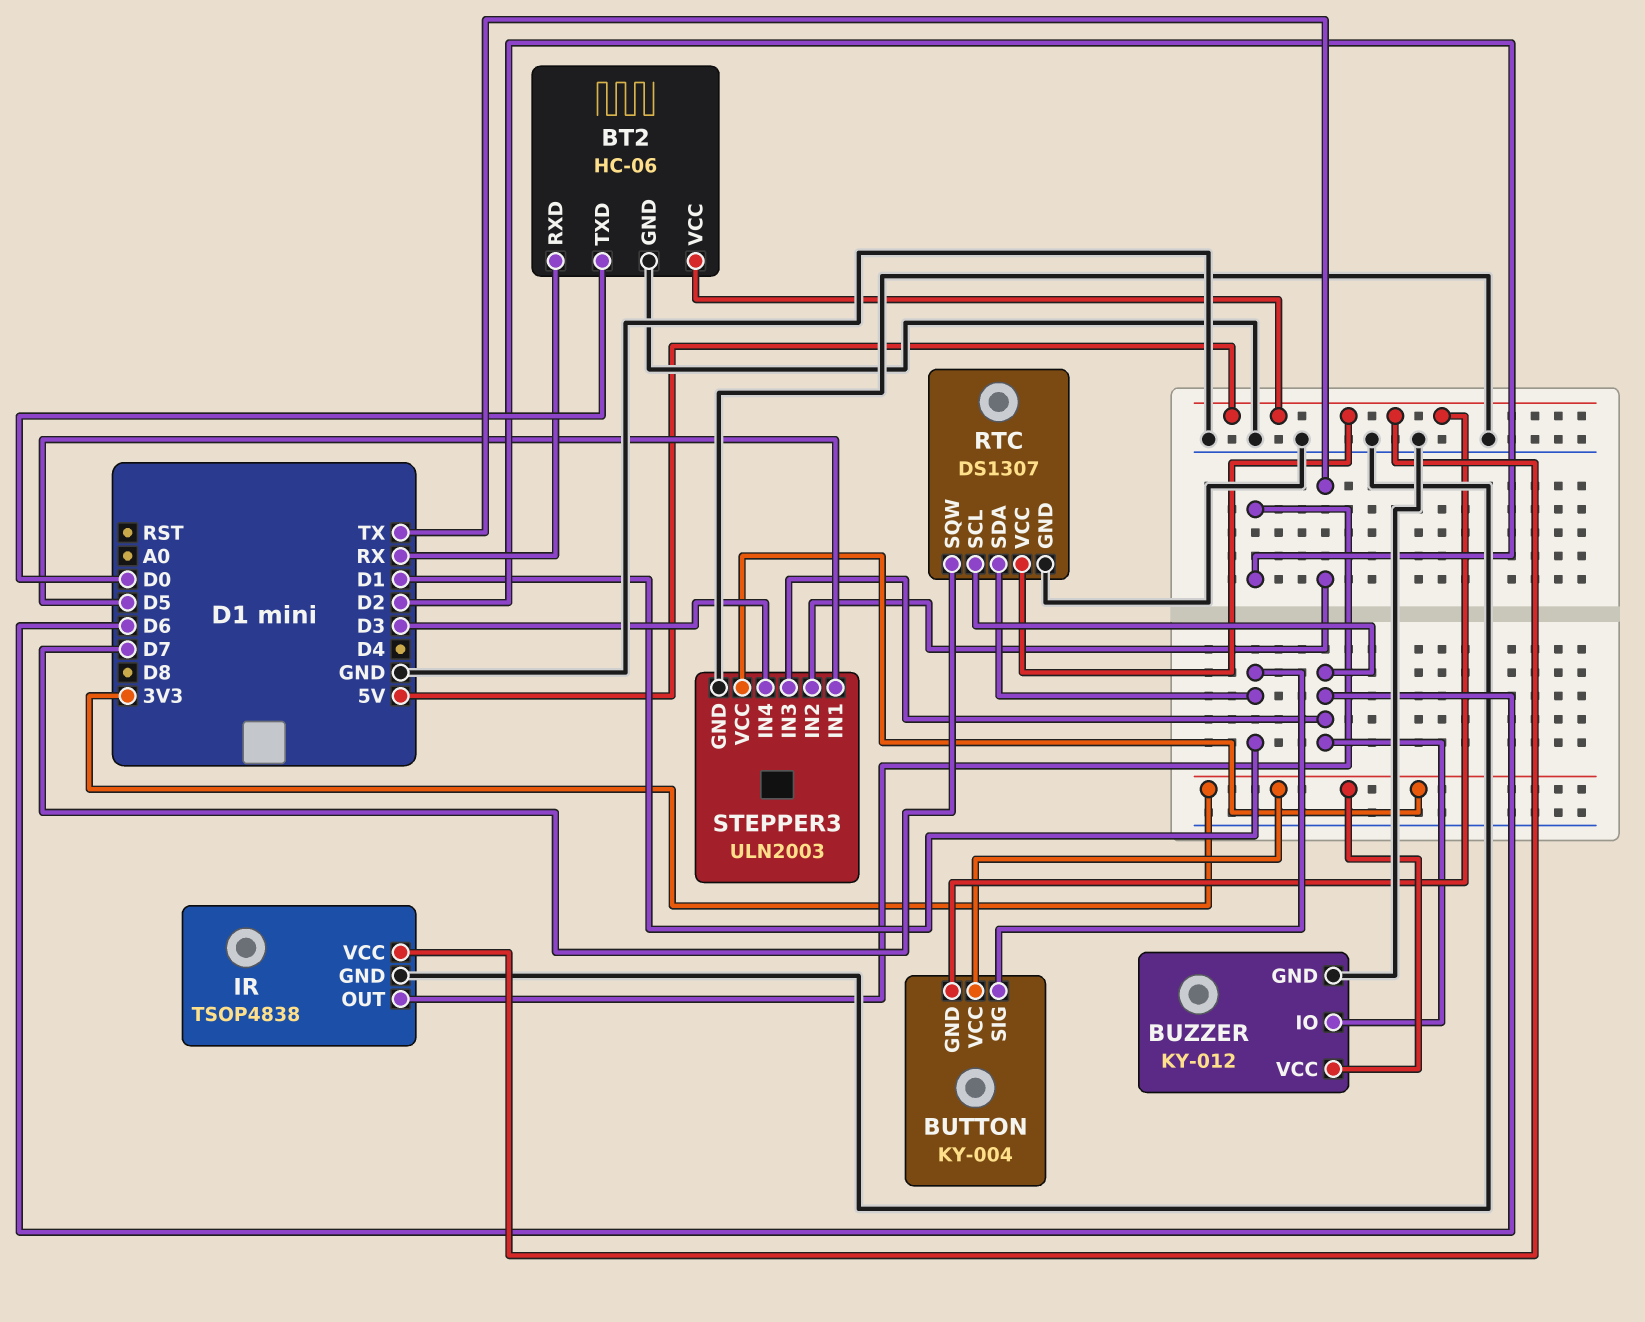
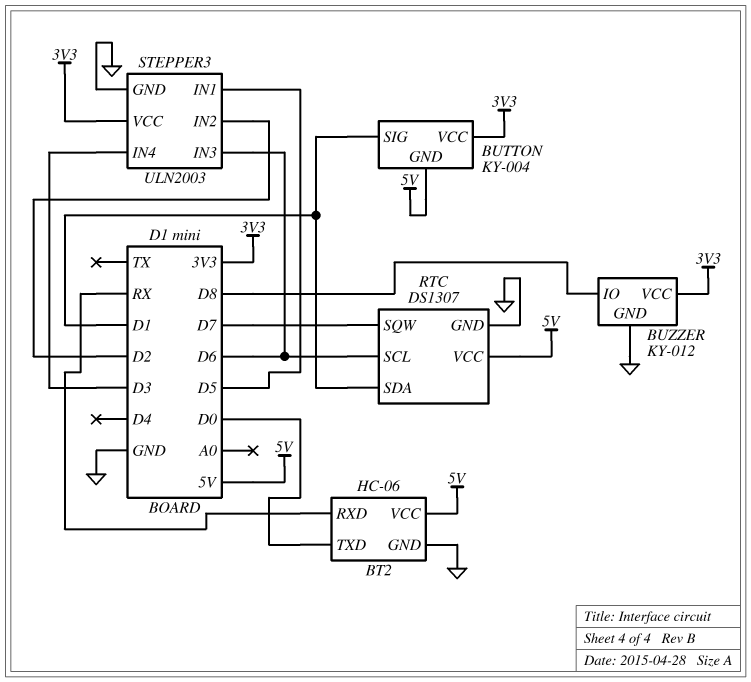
BUZZER pin IO: D6 -> D8
IR: TSOP4838 -> none
IR pin GND: GND -> none
IR pin OUT: D2 -> none
IR pin VCC: 5V -> none
STEPPER3 pin IN2: TX -> D2

